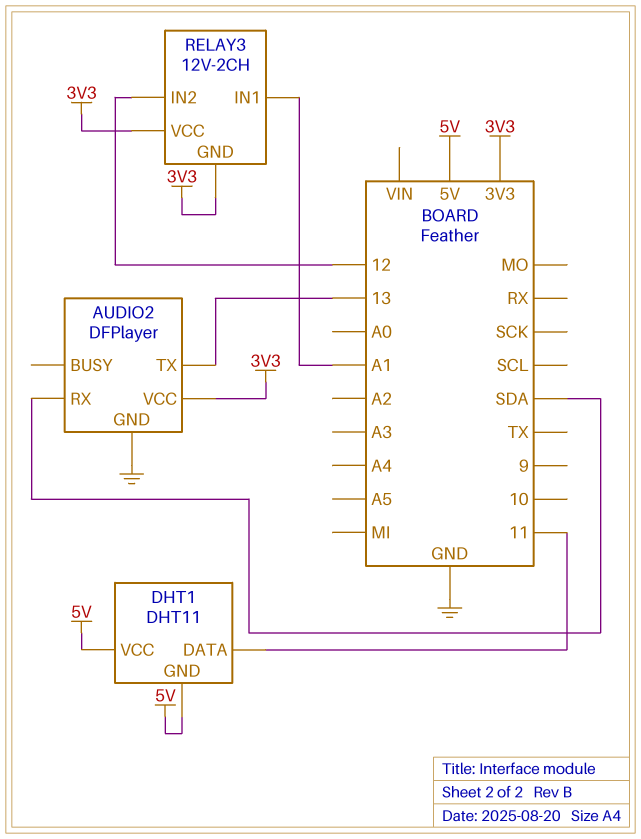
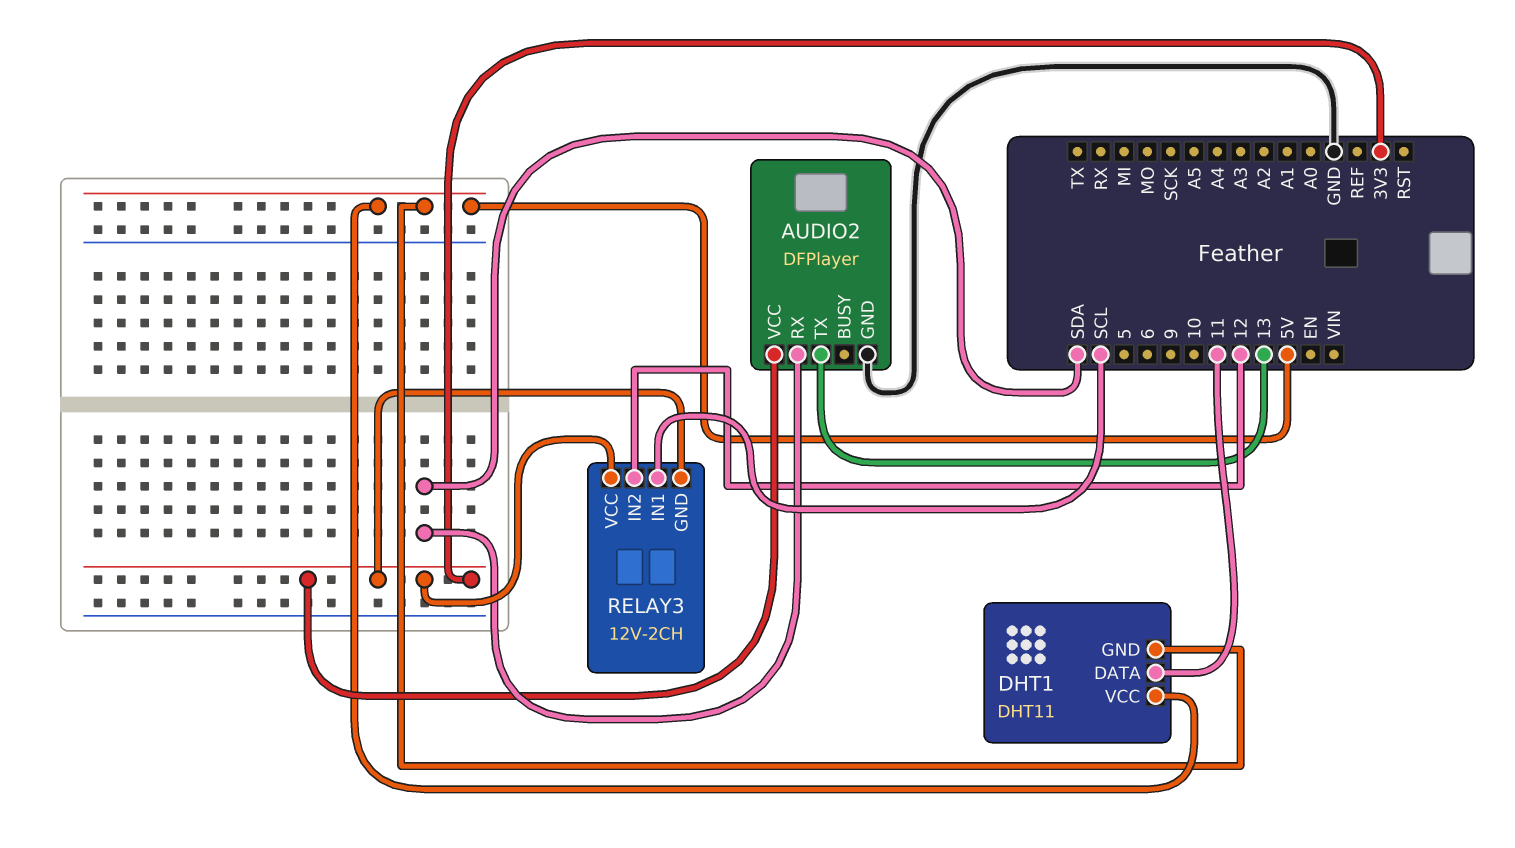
RELAY3 pin IN1: A1 -> SCL

